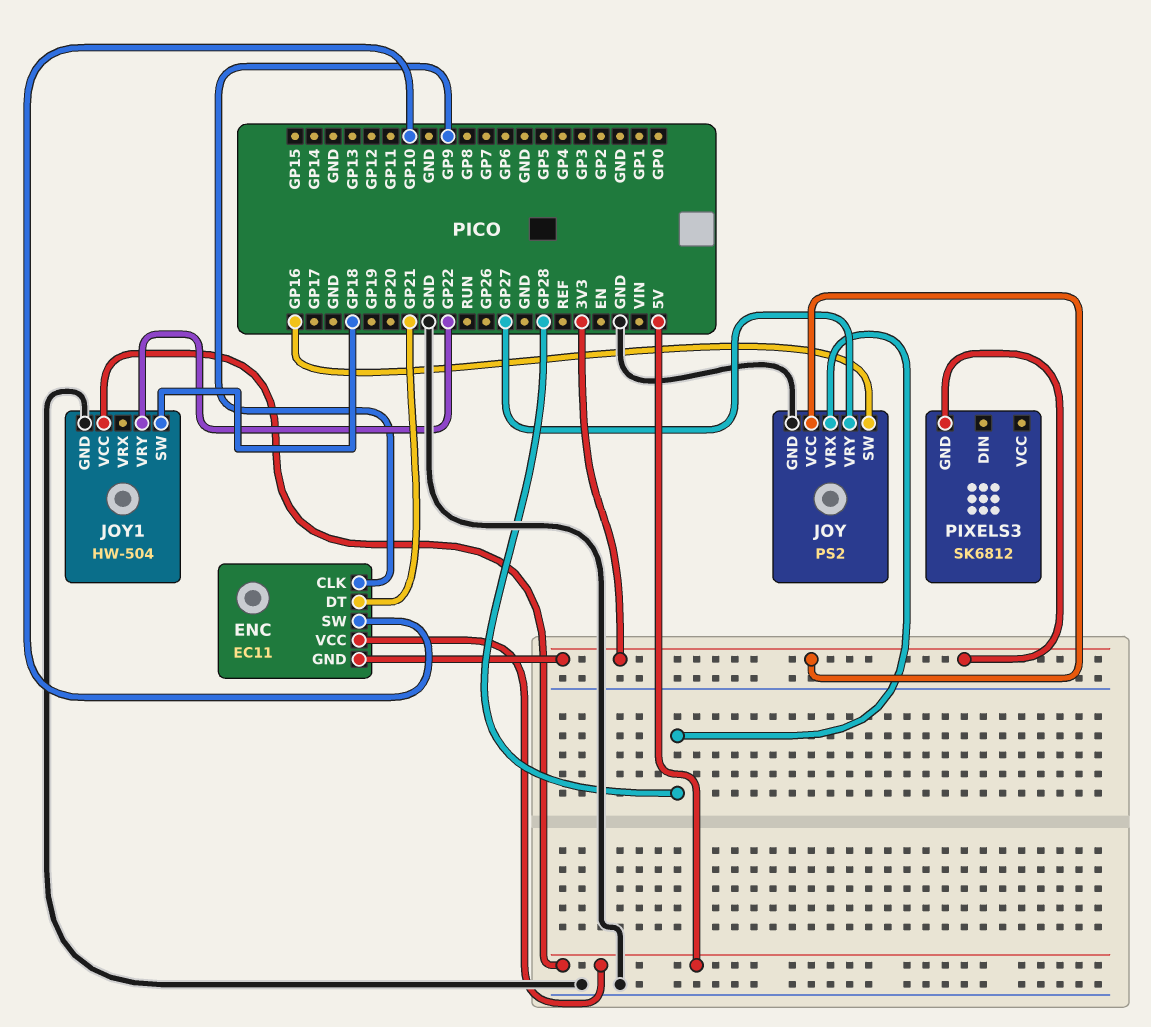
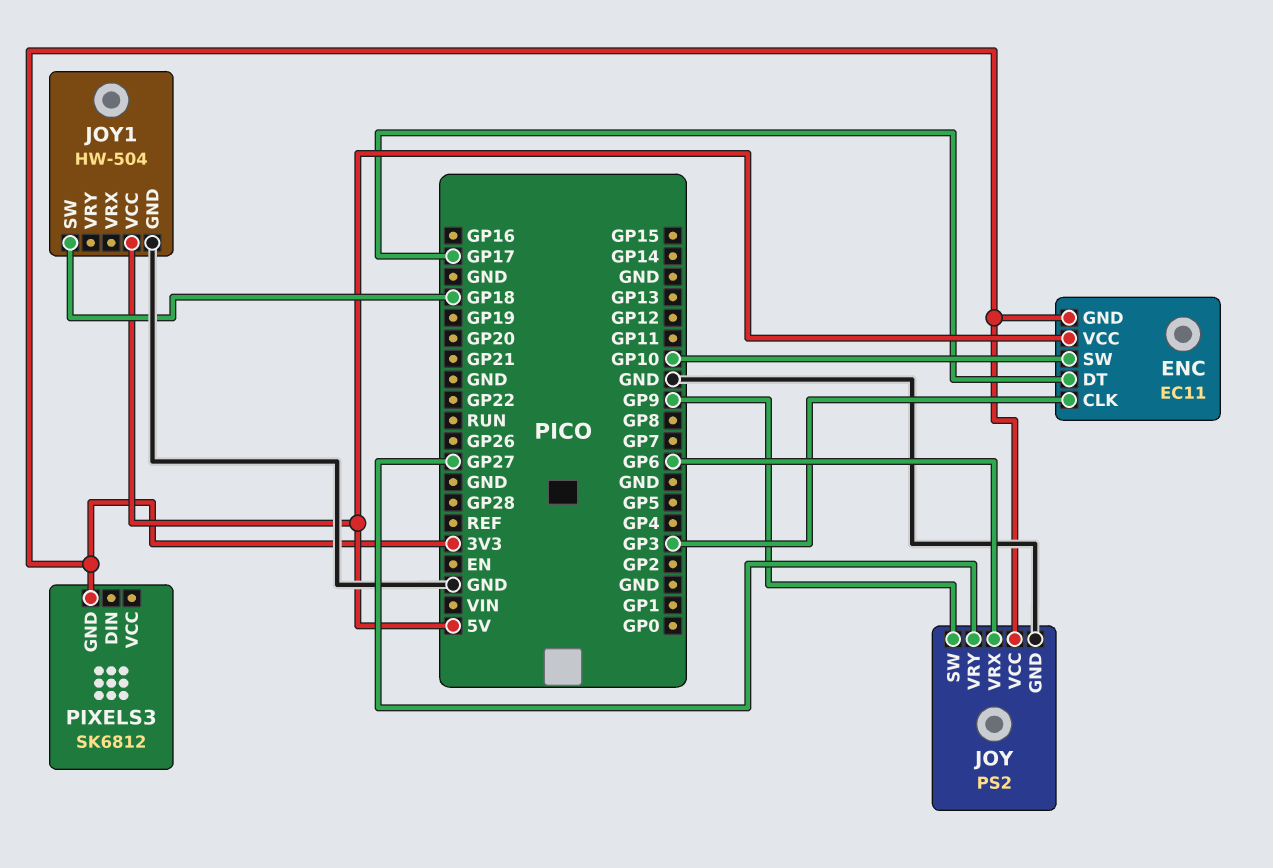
ENC pin CLK: GP9 -> GP3
ENC pin DT: GP21 -> GP17
JOY pin SW: GP16 -> GP9
JOY pin VRX: GP28 -> GP6
JOY1 pin VRY: GP22 -> none

